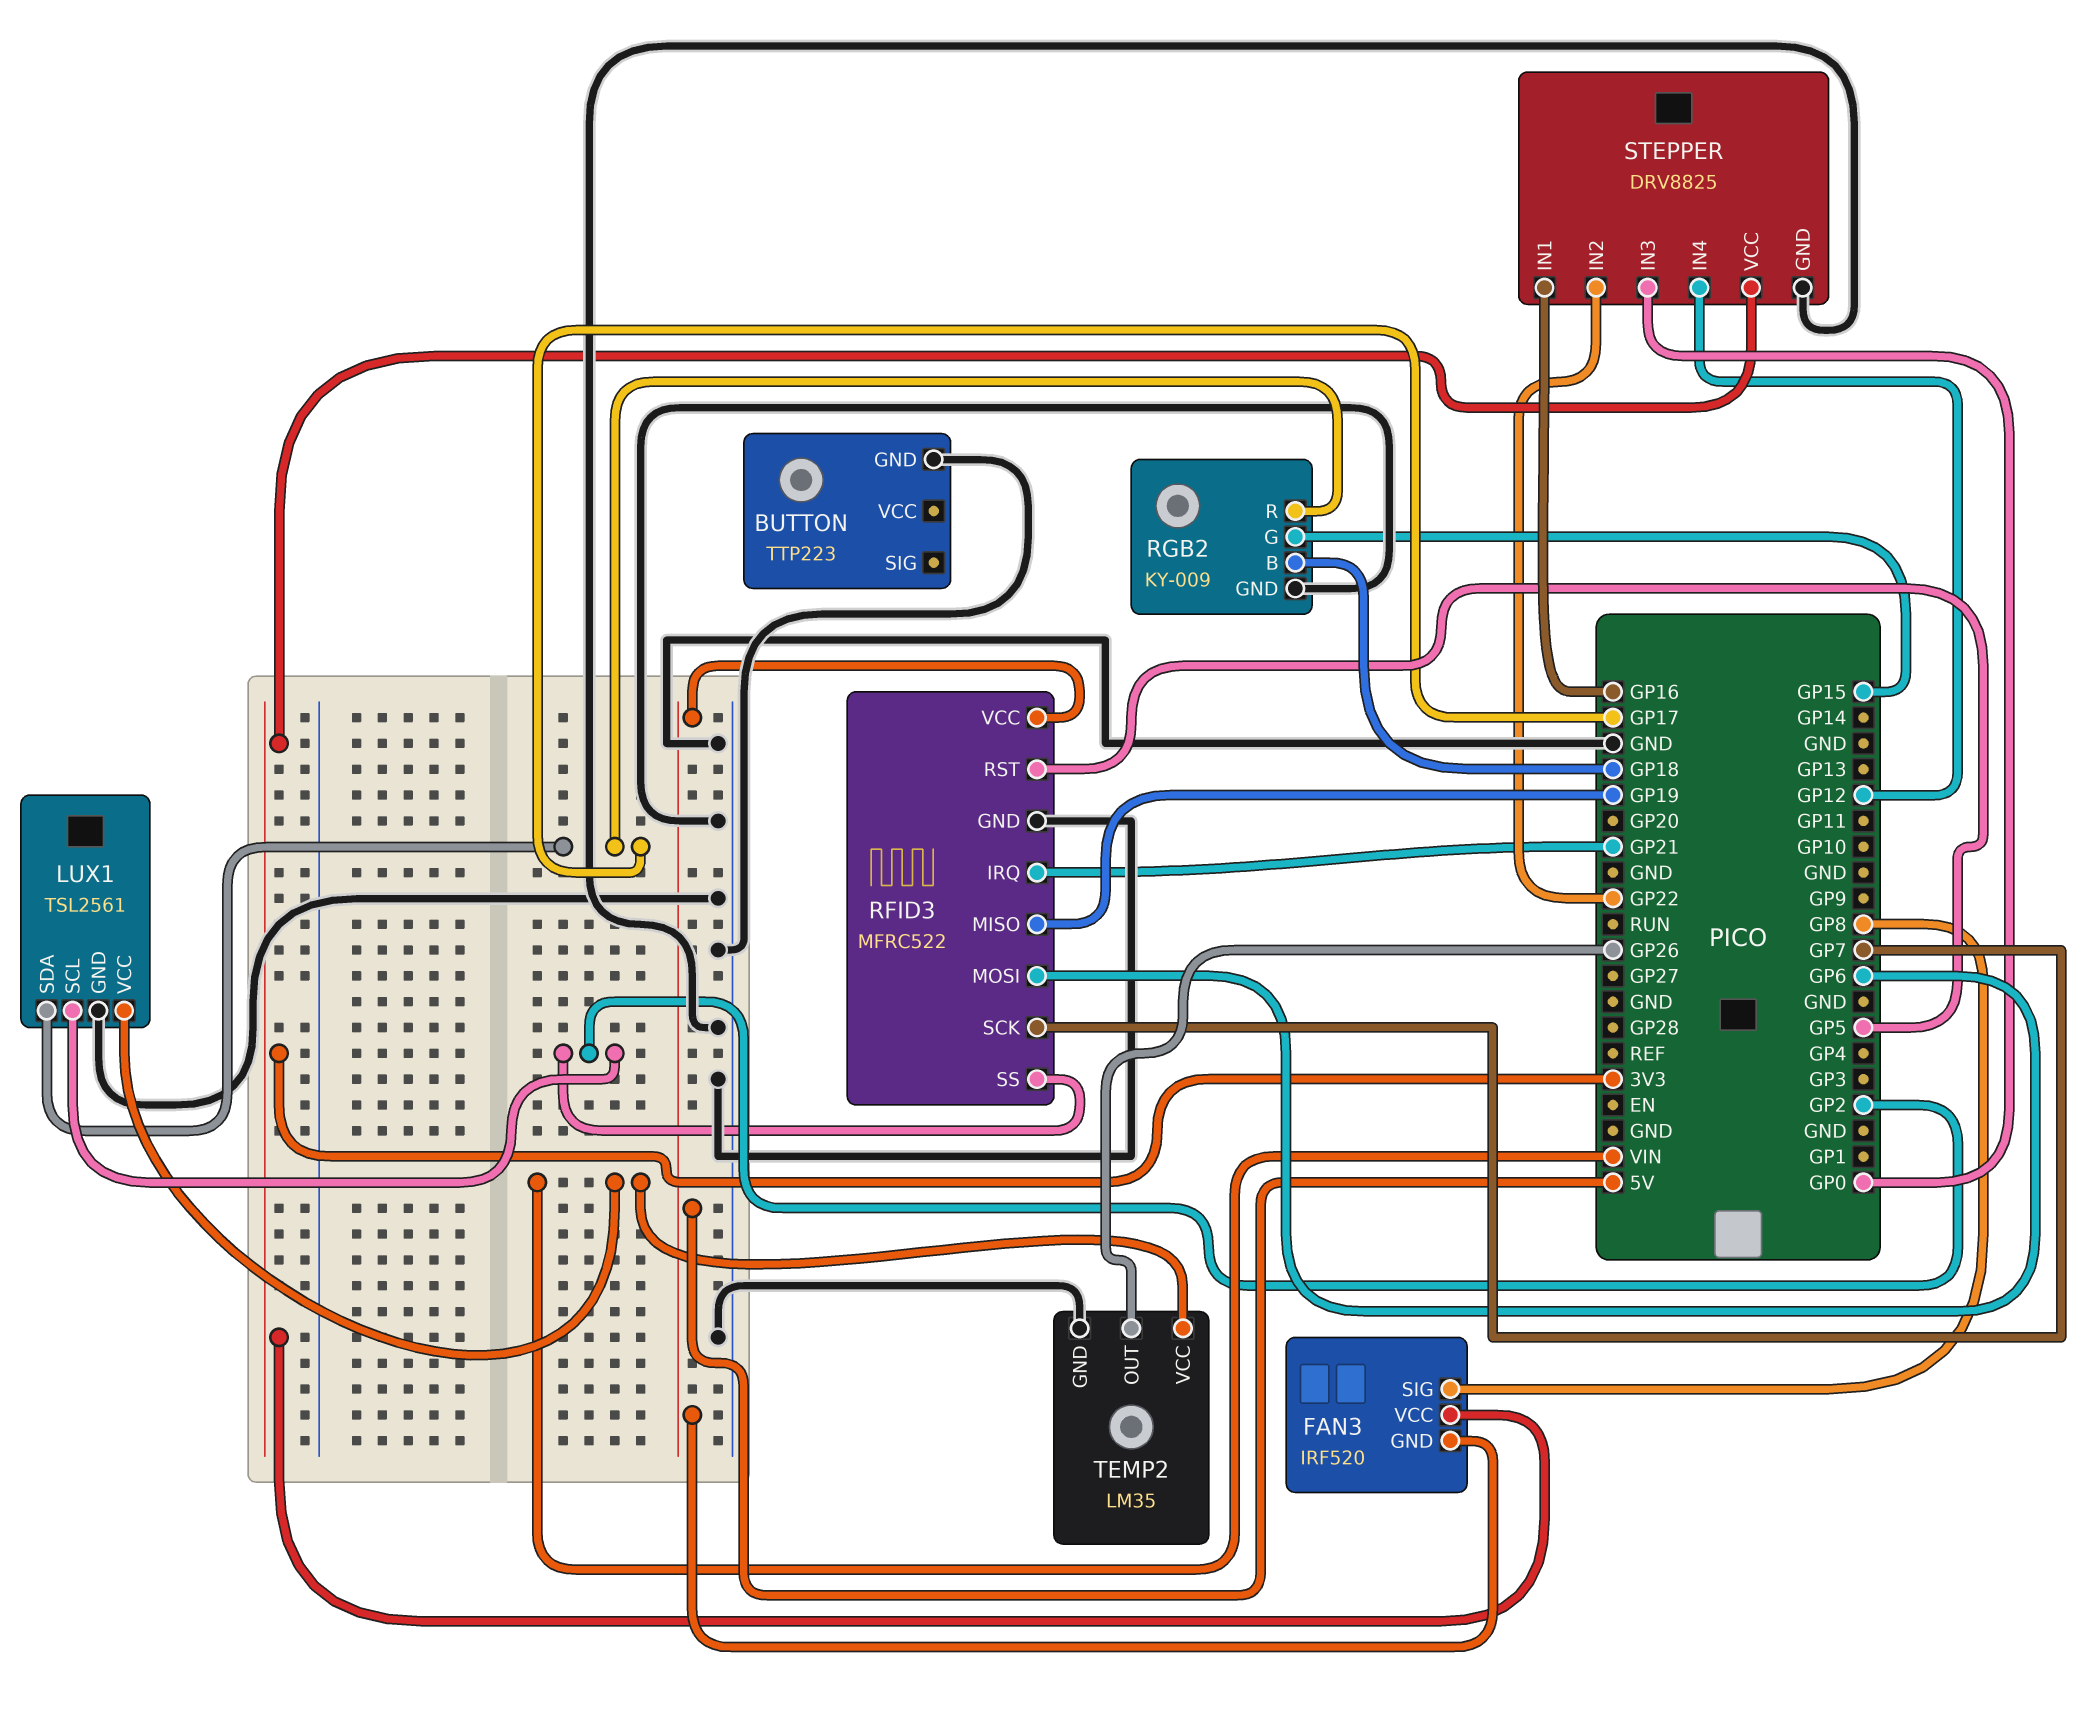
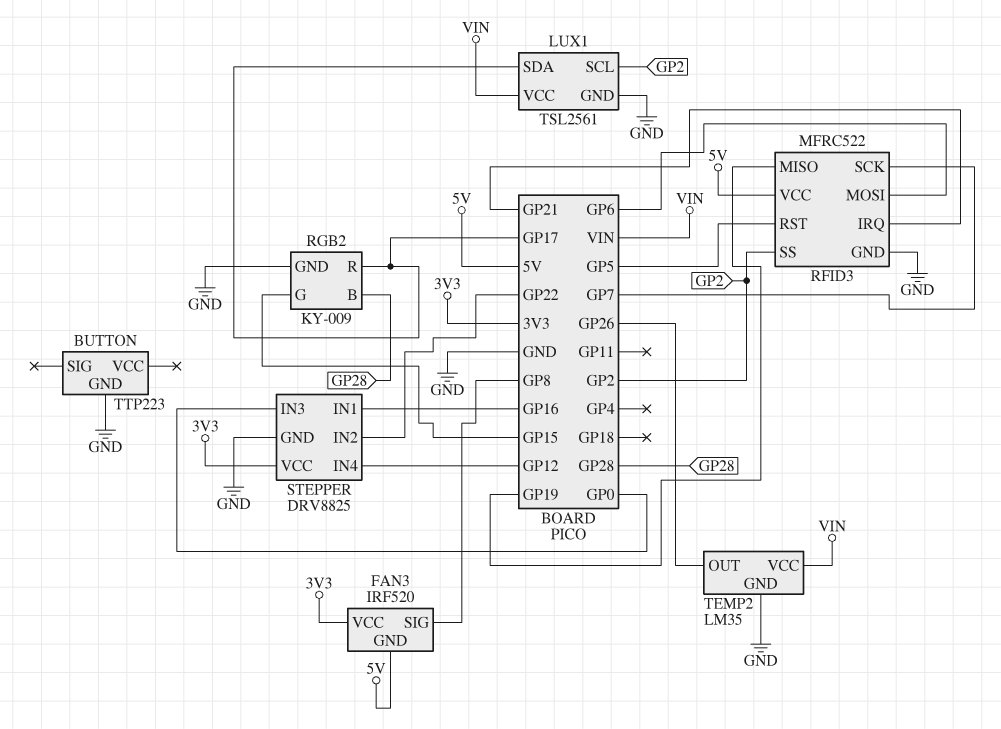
RGB2 pin B: GP18 -> GP28

